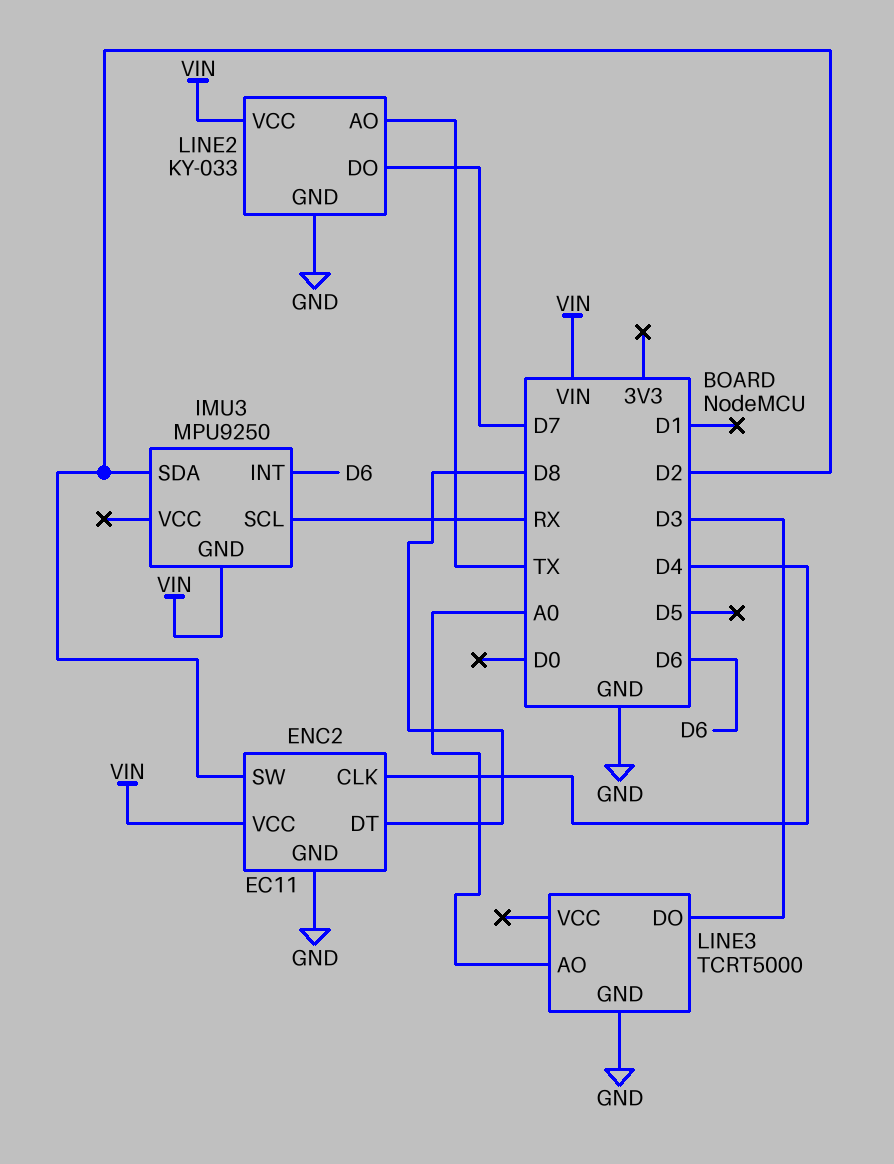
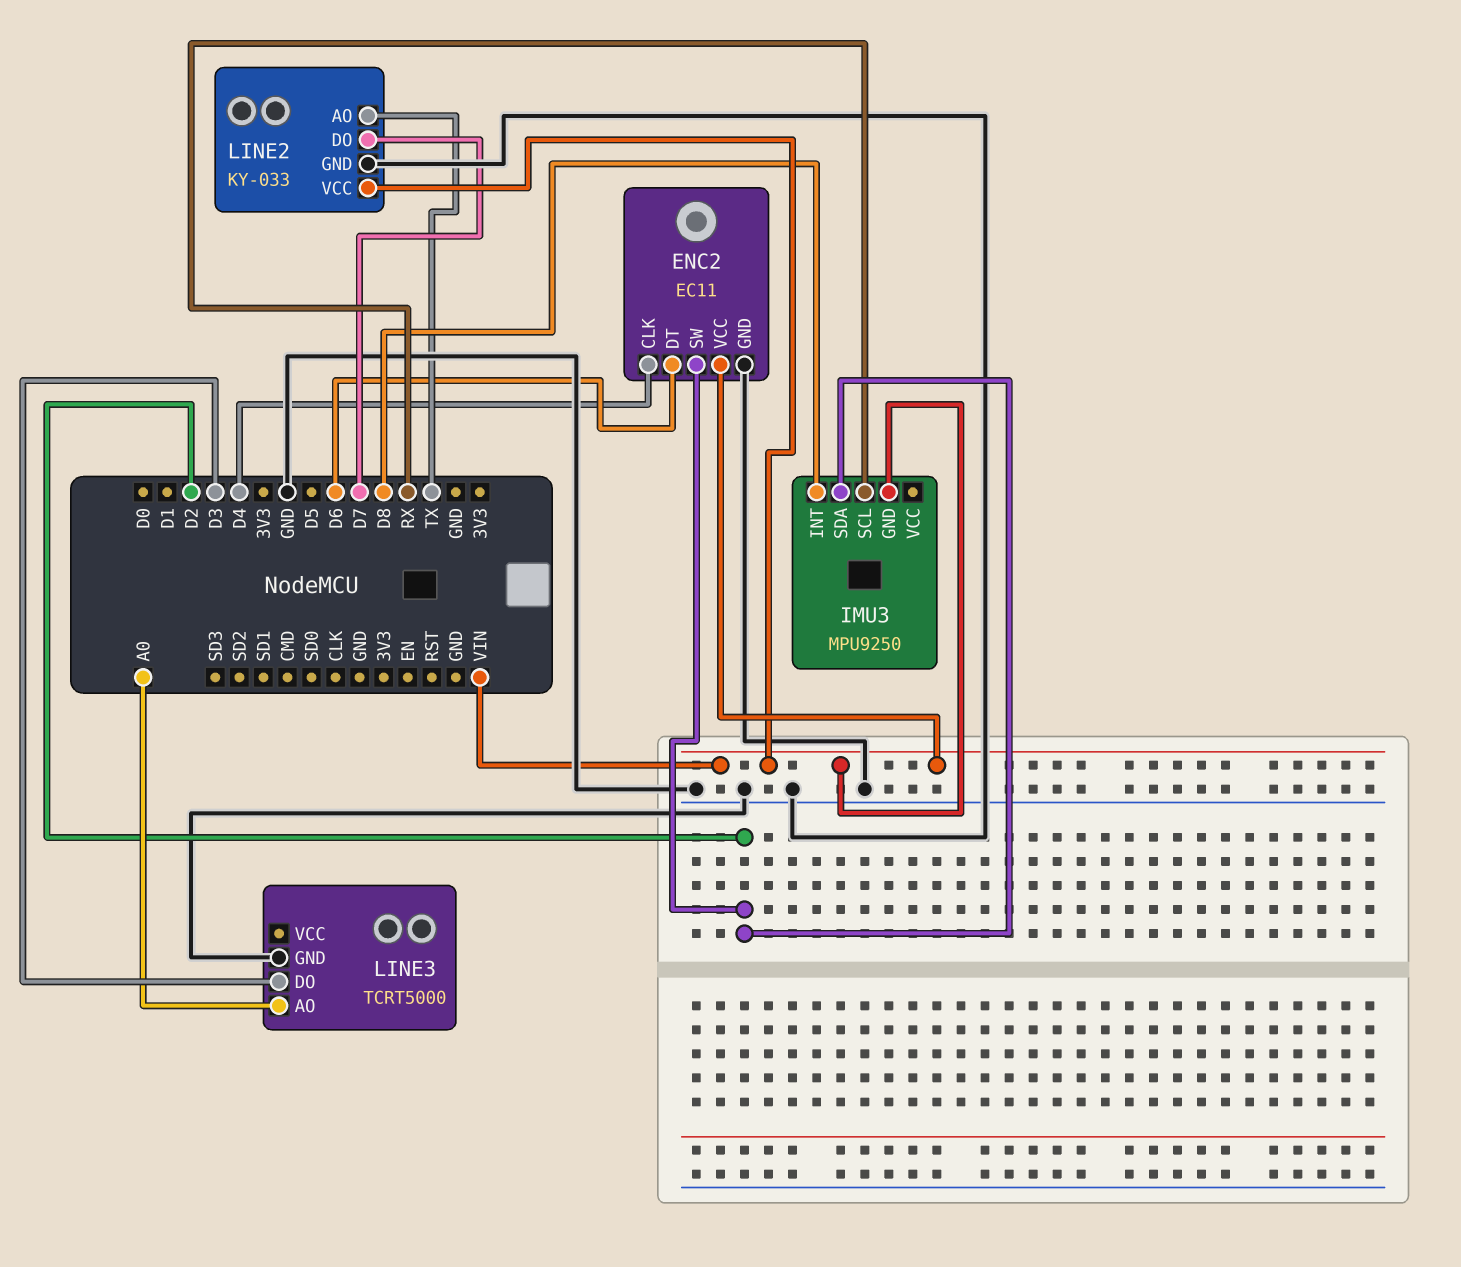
ENC2 pin DT: D8 -> D6
IMU3 pin INT: D6 -> D8

